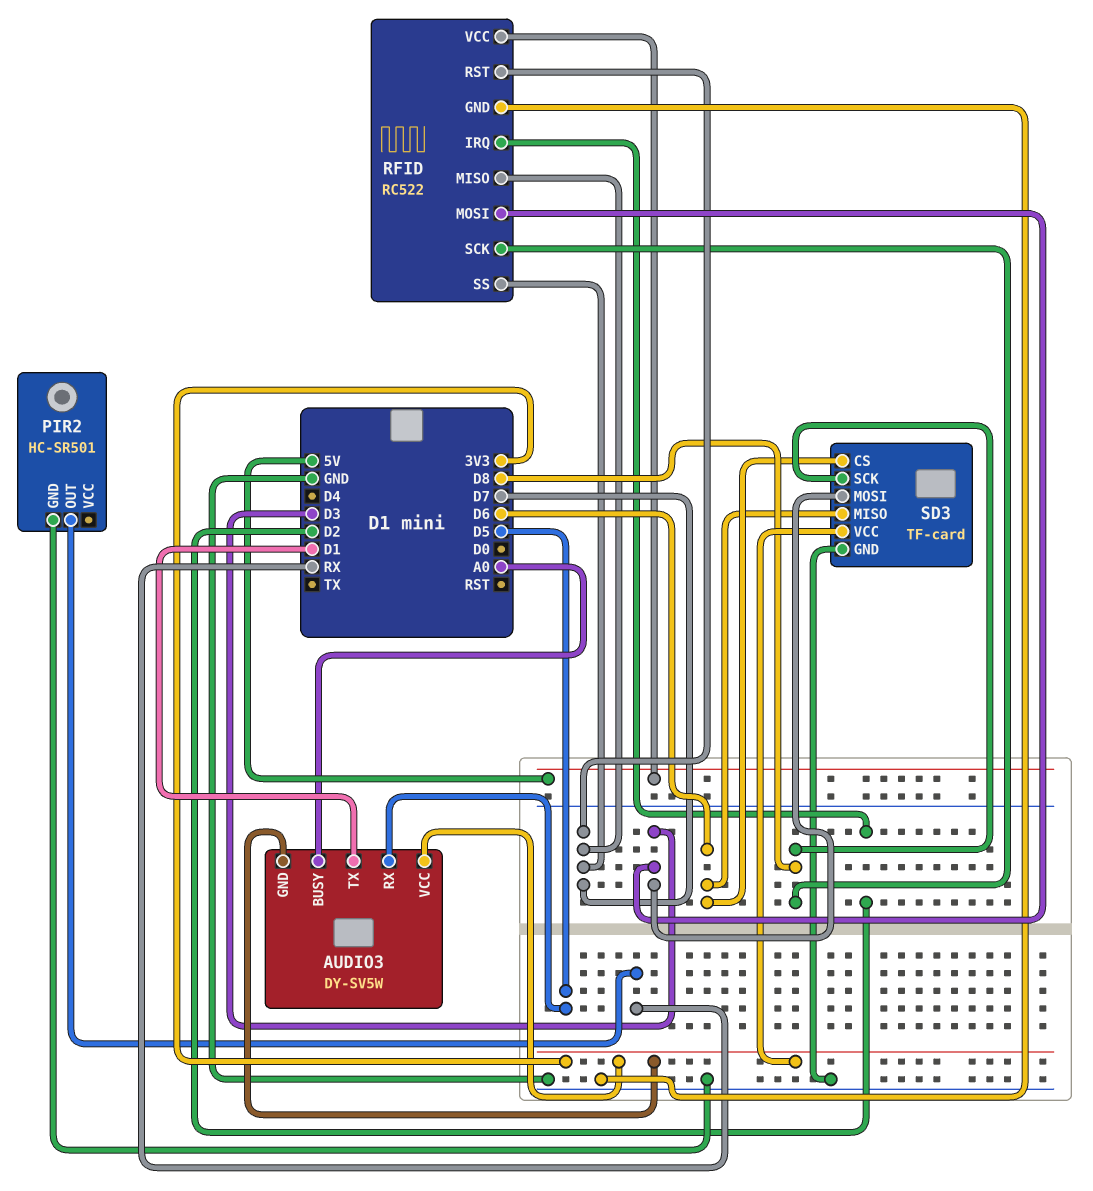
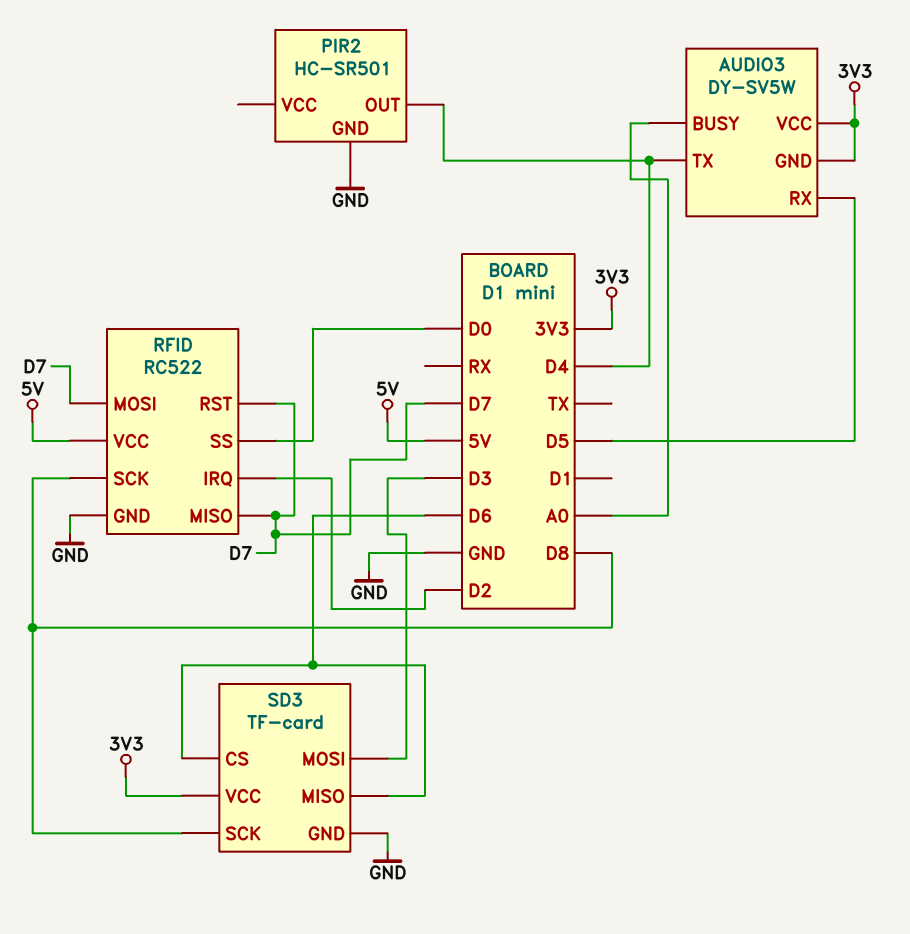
AUDIO3 pin TX: D1 -> D4
PIR2 pin OUT: RX -> D4
RFID pin MOSI: D3 -> D7
RFID pin SS: D7 -> D0

